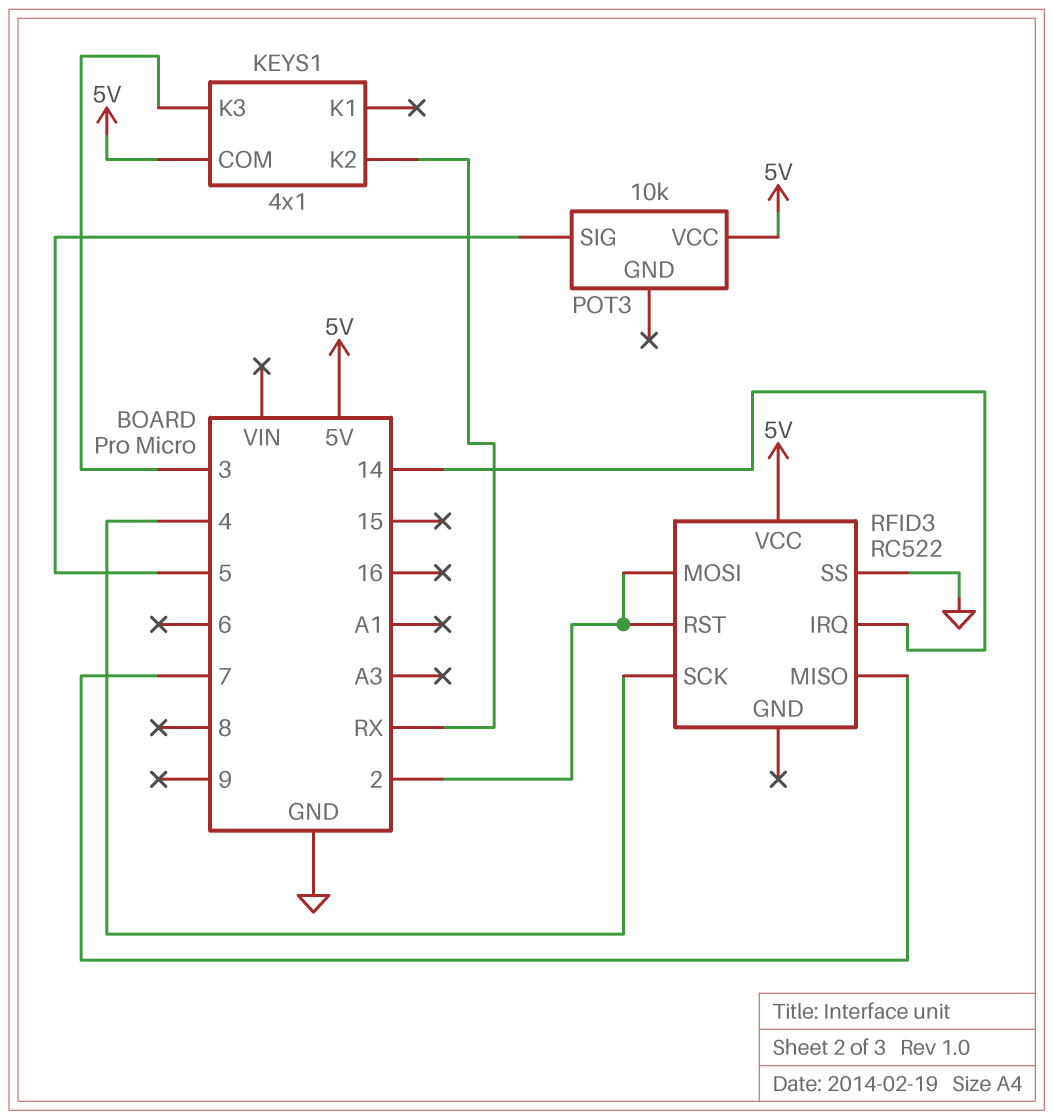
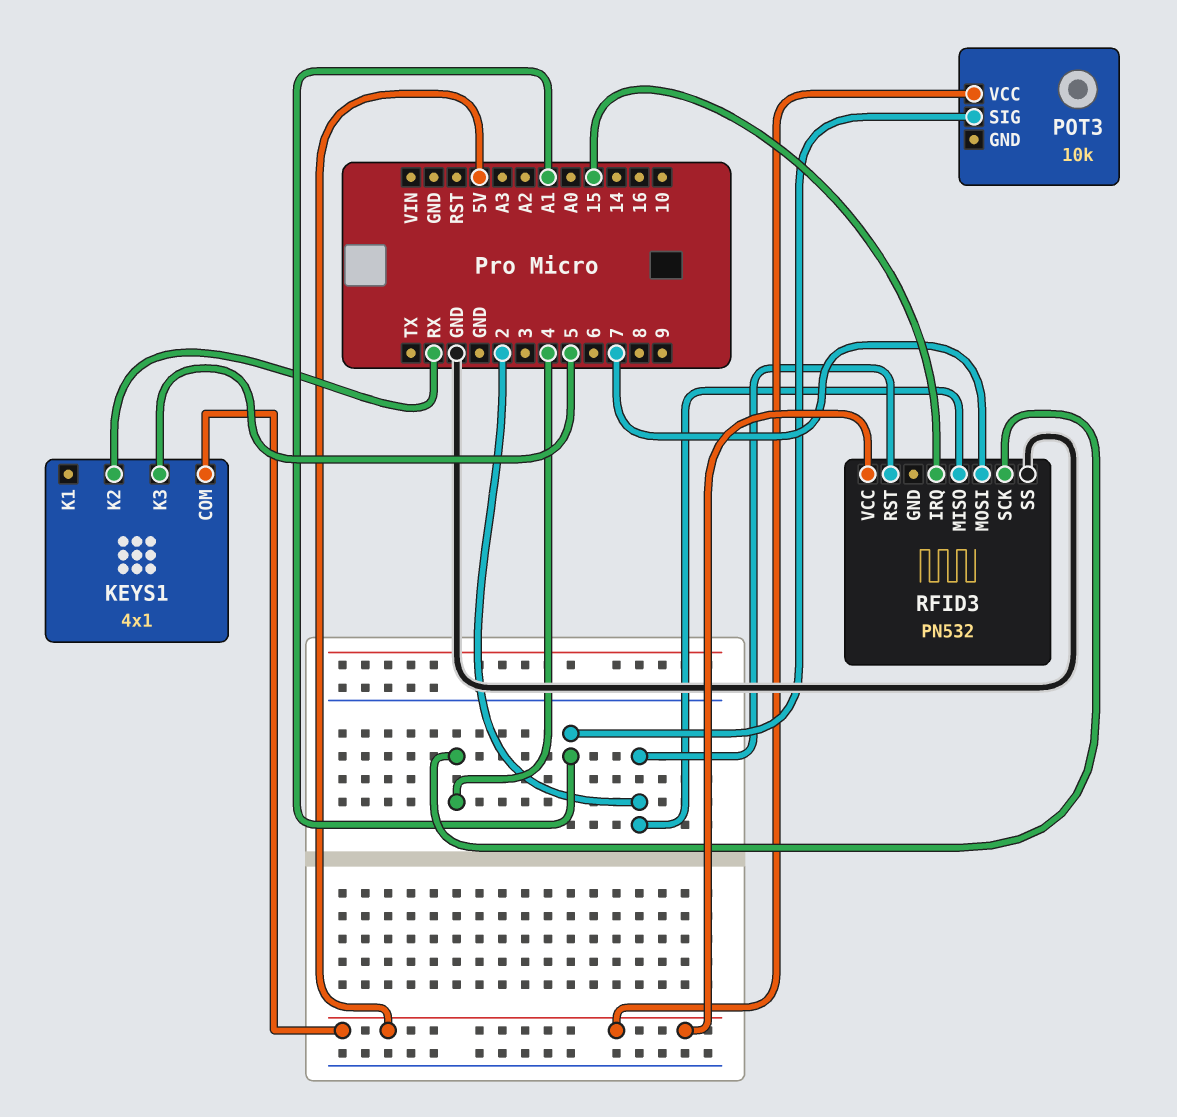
KEYS1 pin K3: 3 -> 5
POT3 pin SIG: 5 -> A1
RFID3: RC522 -> PN532
RFID3 pin IRQ: 14 -> 15
RFID3 pin MISO: 7 -> 2
RFID3 pin MOSI: 2 -> 7

